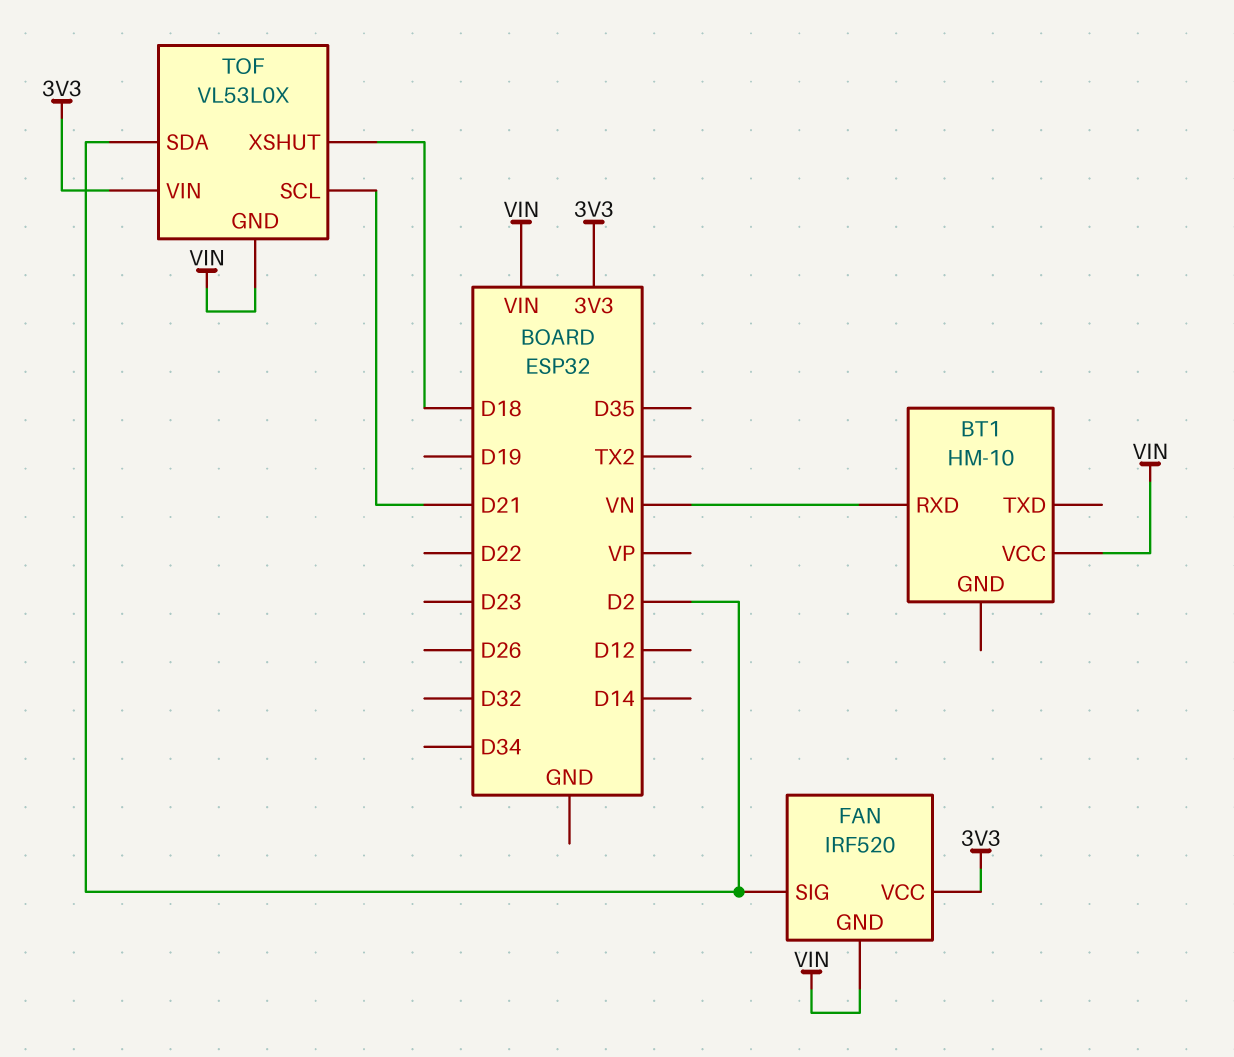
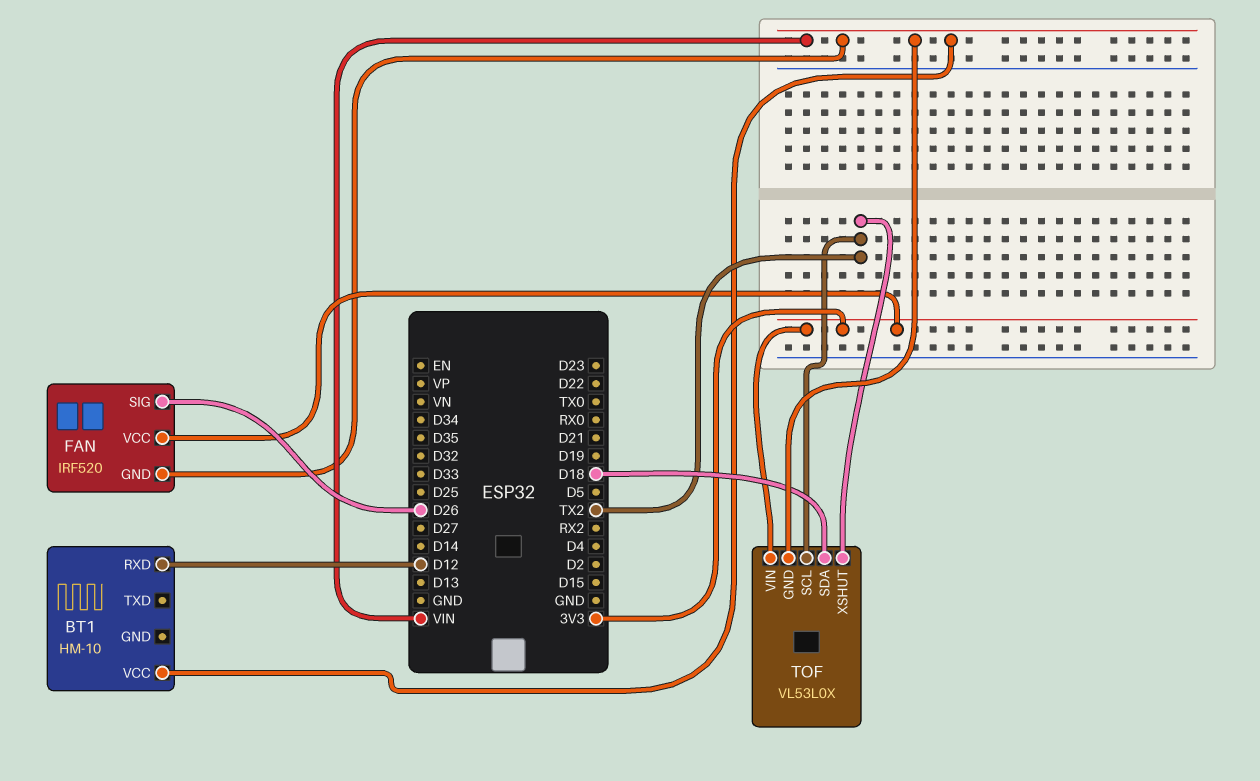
BT1 pin RXD: VN -> D12
FAN pin SIG: D2 -> D26
TOF pin SCL: D21 -> TX2
TOF pin SDA: D2 -> D18
TOF pin XSHUT: D18 -> TX2

